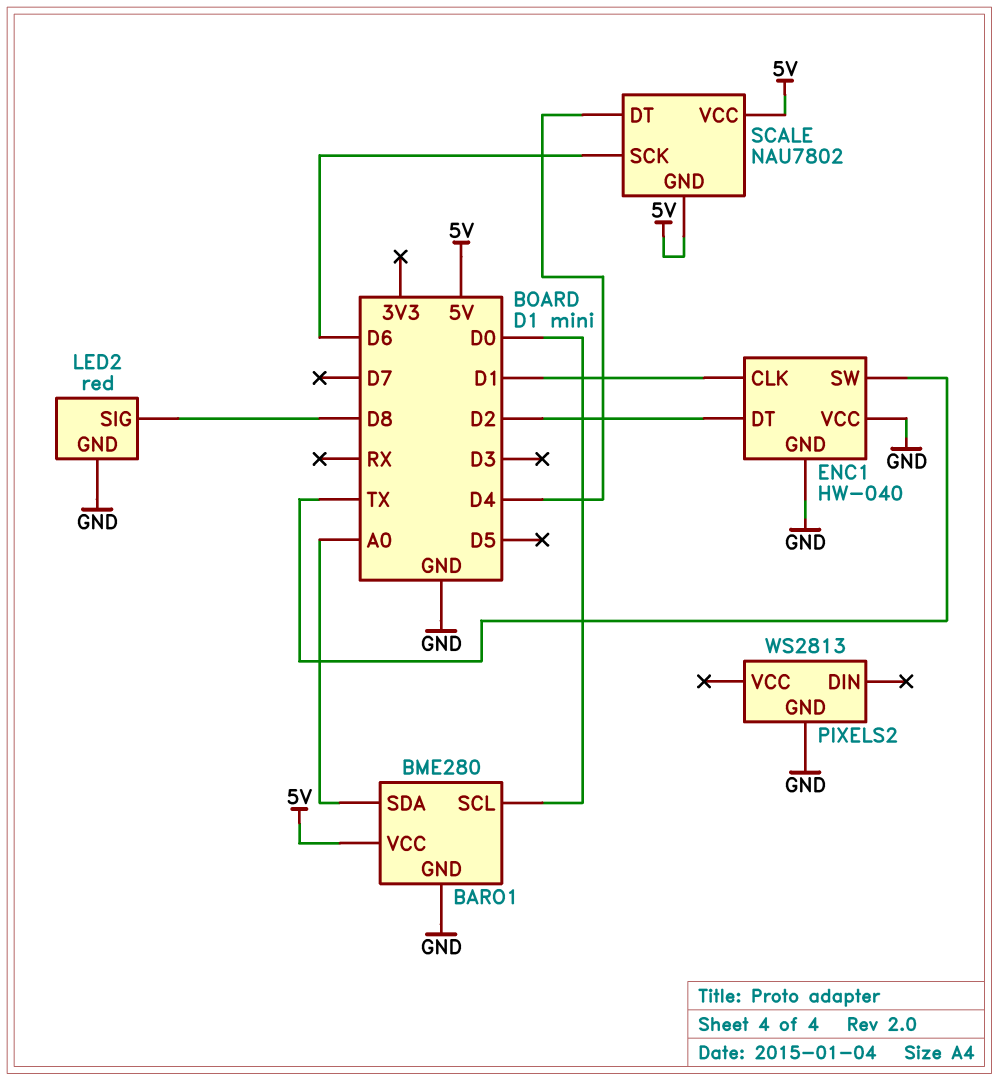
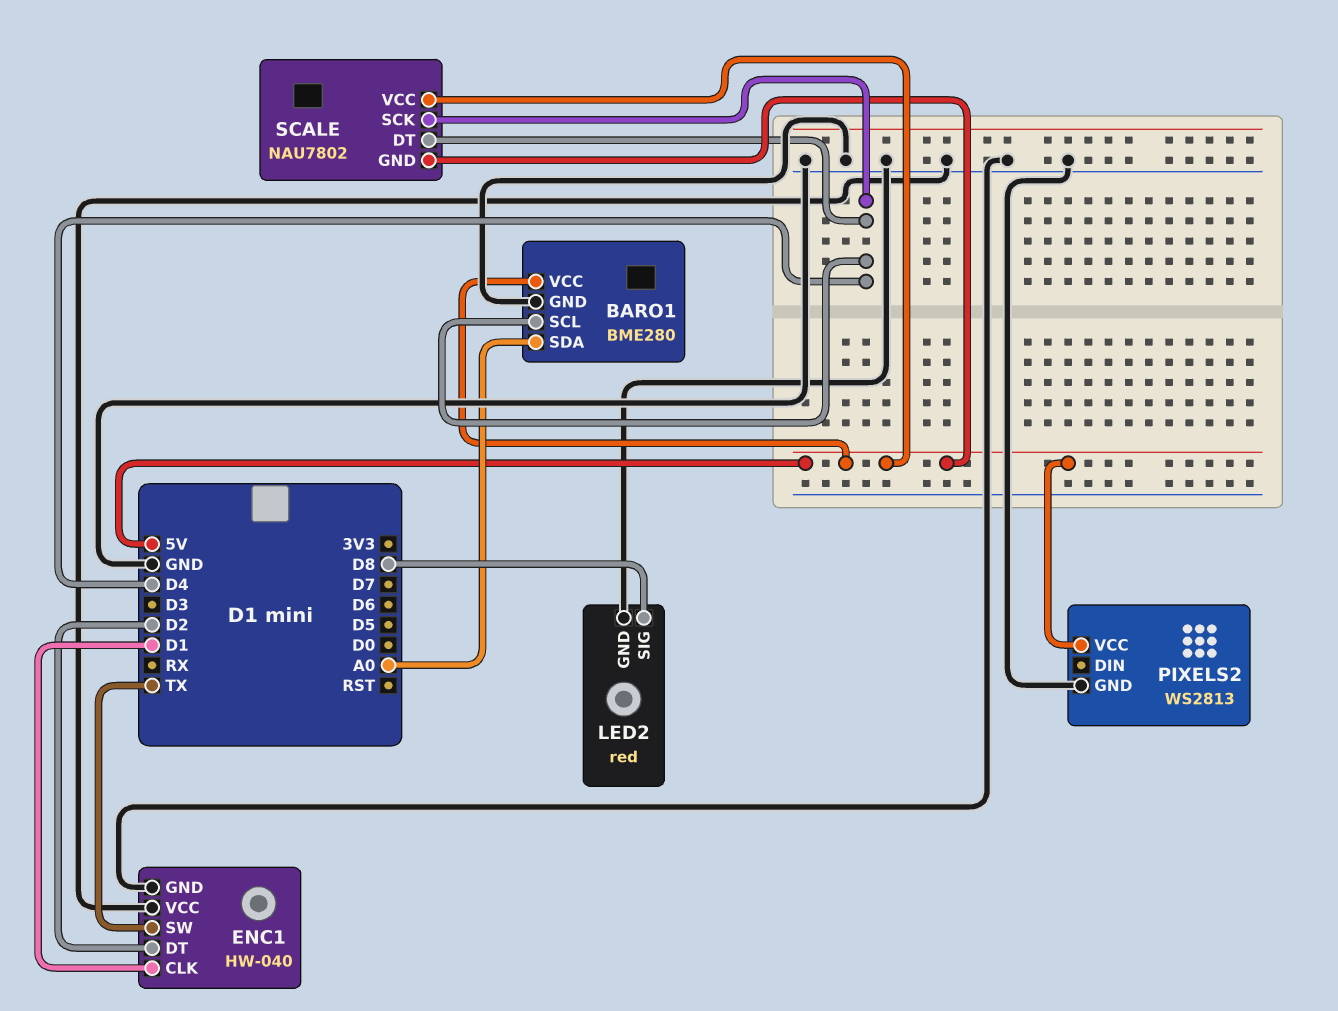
BARO1 pin SCL: D0 -> D4
PIXELS2 pin VCC: none -> 5V
SCALE pin SCK: D6 -> D4

